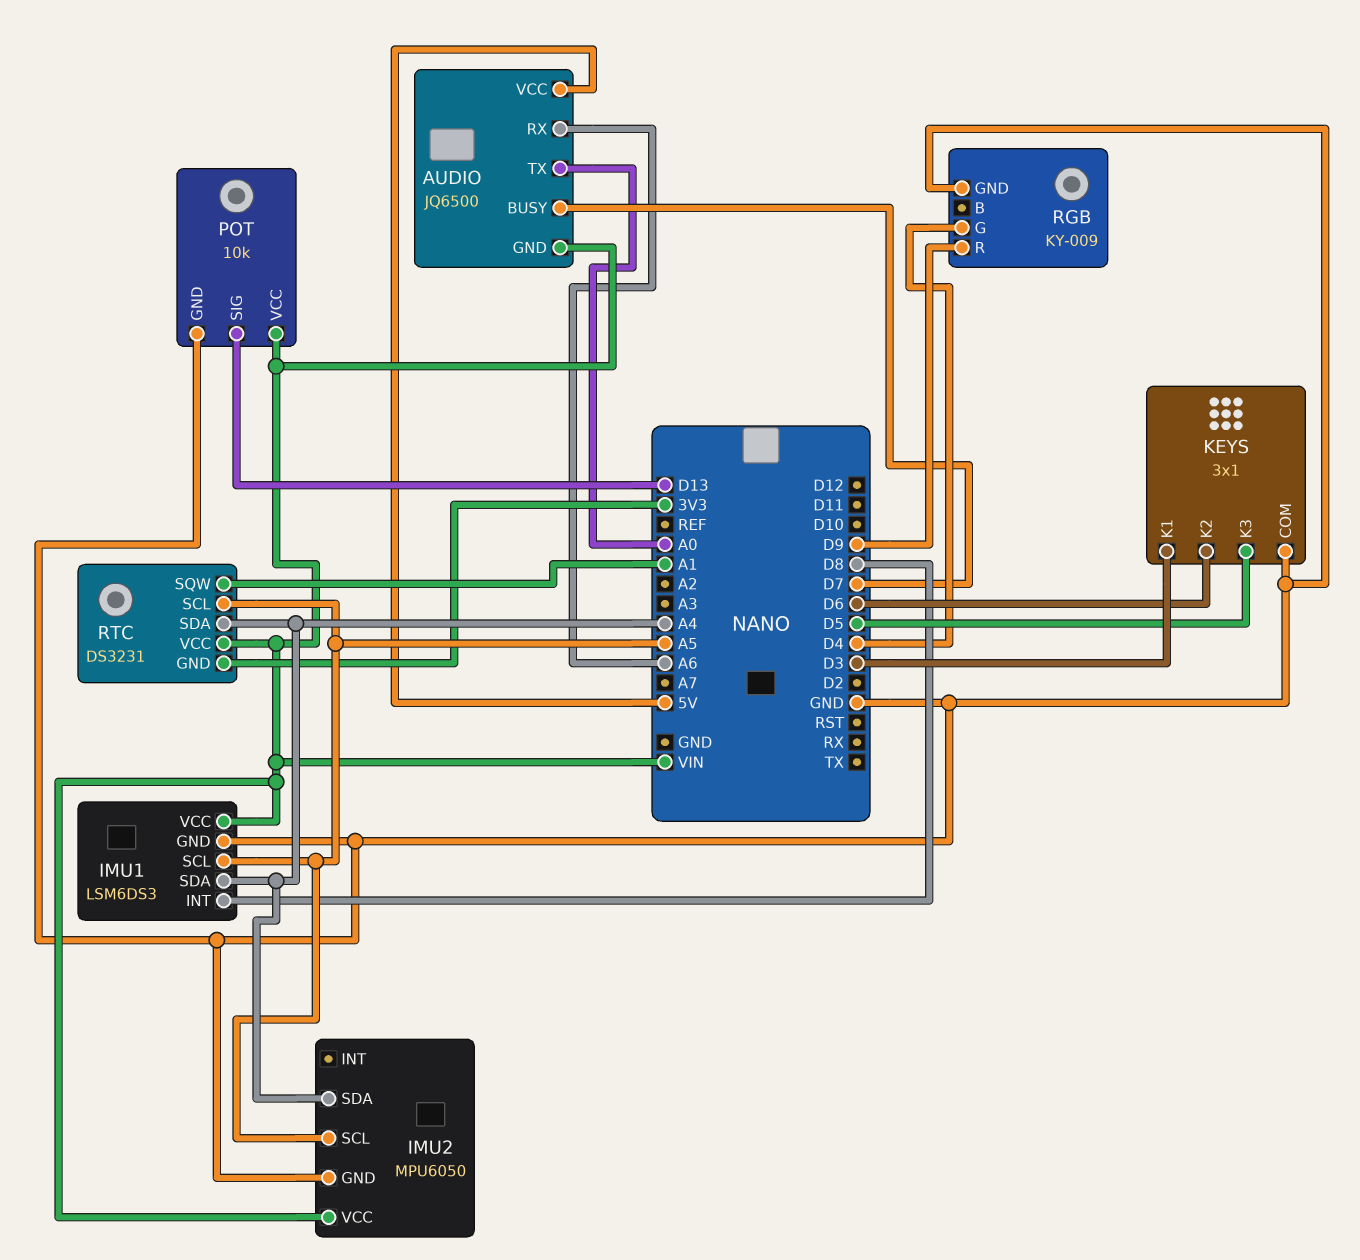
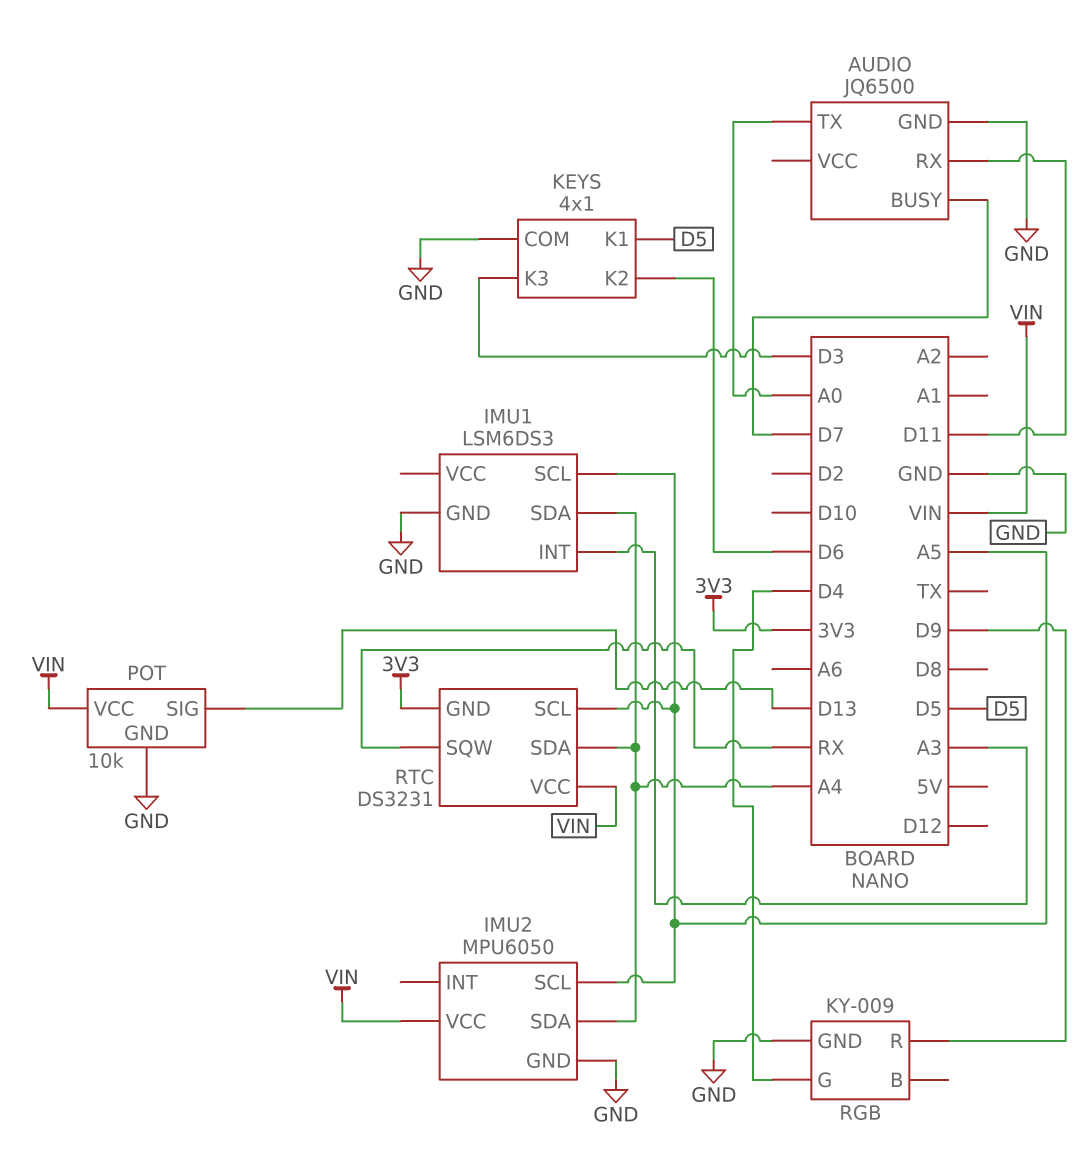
AUDIO pin GND: VIN -> GND
AUDIO pin RX: A6 -> D11
AUDIO pin VCC: 5V -> none
IMU1 pin INT: D8 -> A3
IMU1 pin VCC: VIN -> none
KEYS: 3x1 -> 4x1
KEYS pin K1: D3 -> D5
KEYS pin K3: D5 -> D3
RTC pin SQW: A1 -> RX

